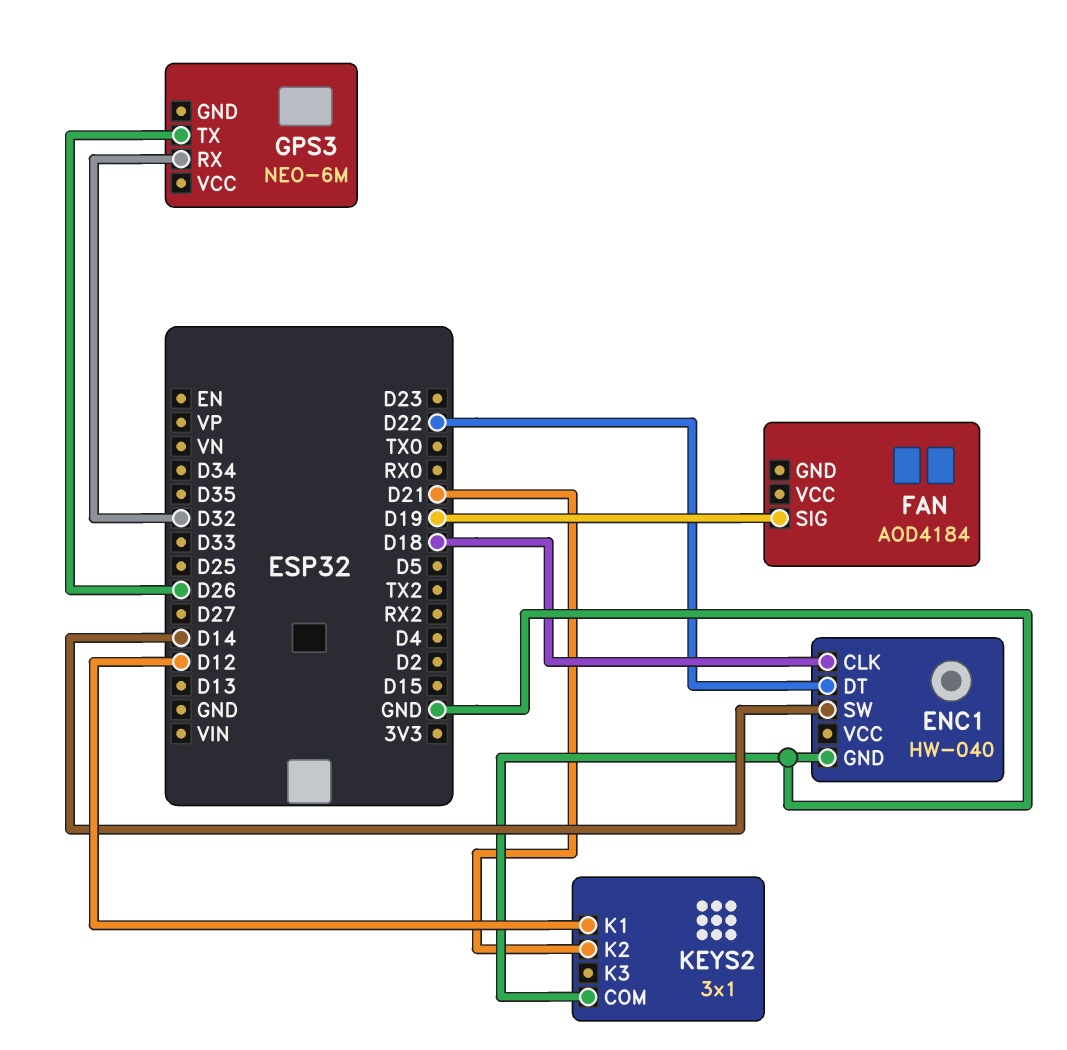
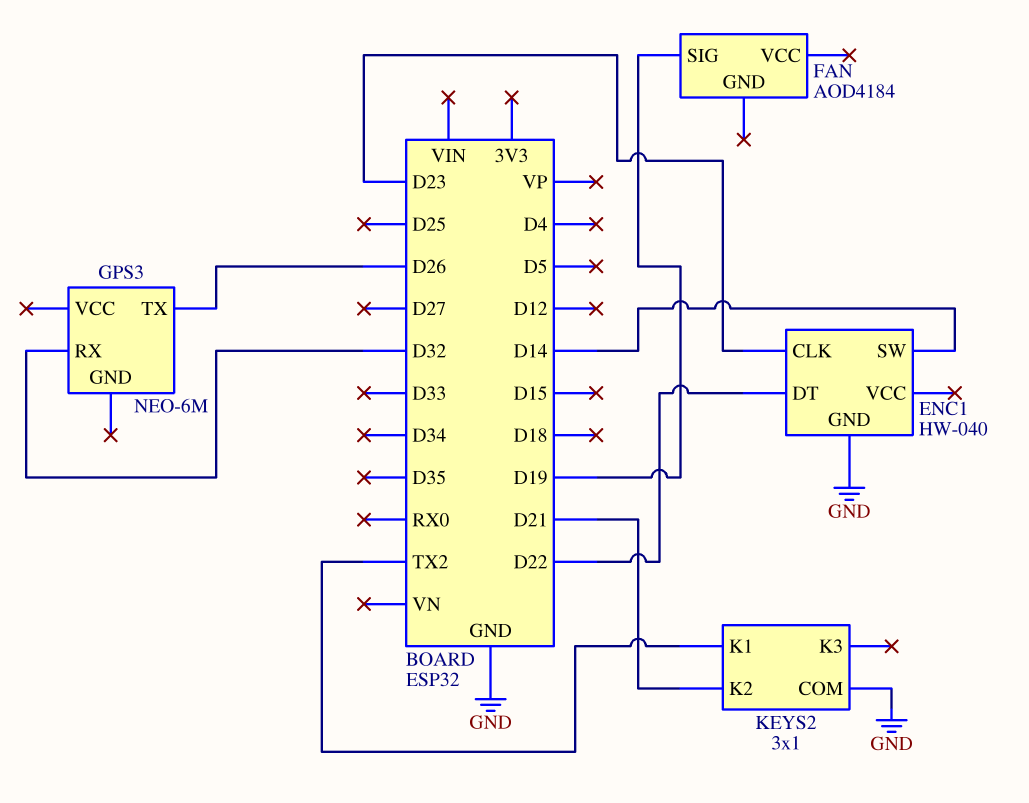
ENC1 pin CLK: D18 -> D23
KEYS2 pin K1: D12 -> TX2

